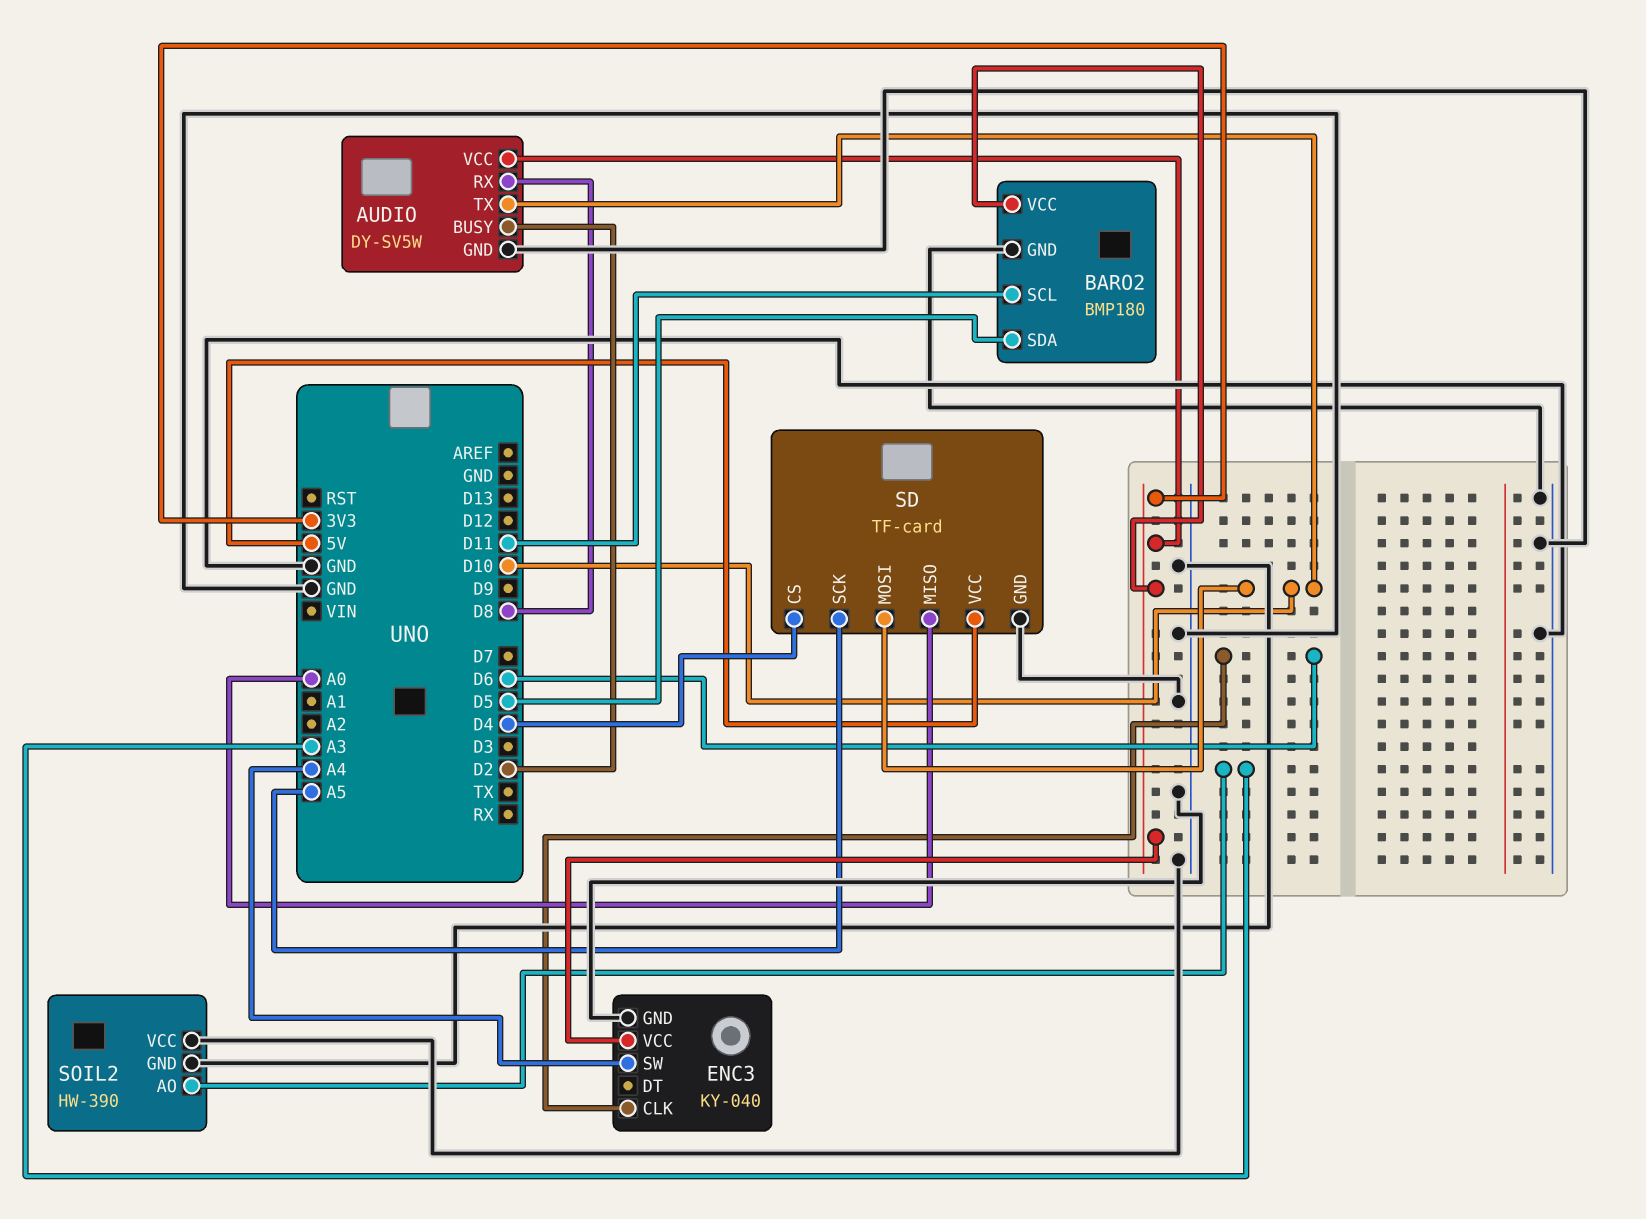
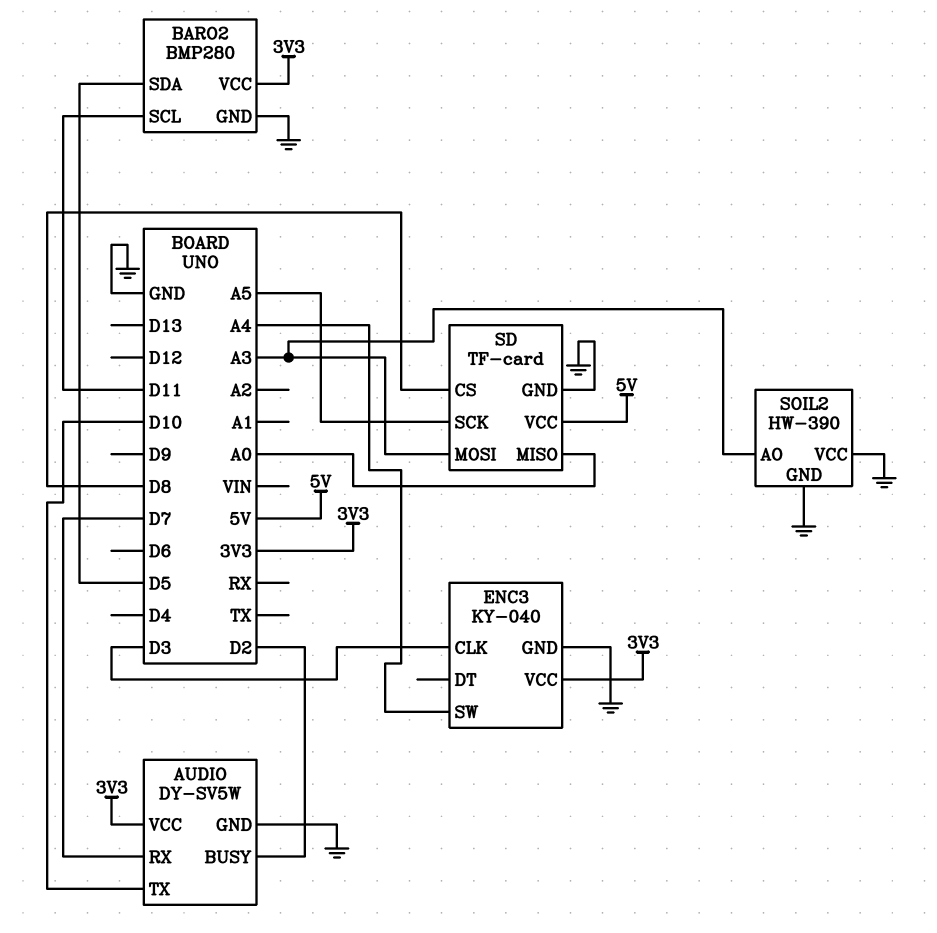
AUDIO pin RX: D8 -> D7
BARO2: BMP180 -> BMP280
ENC3 pin CLK: D6 -> D3
SD pin CS: D4 -> D8
SD pin MOSI: D10 -> A3

